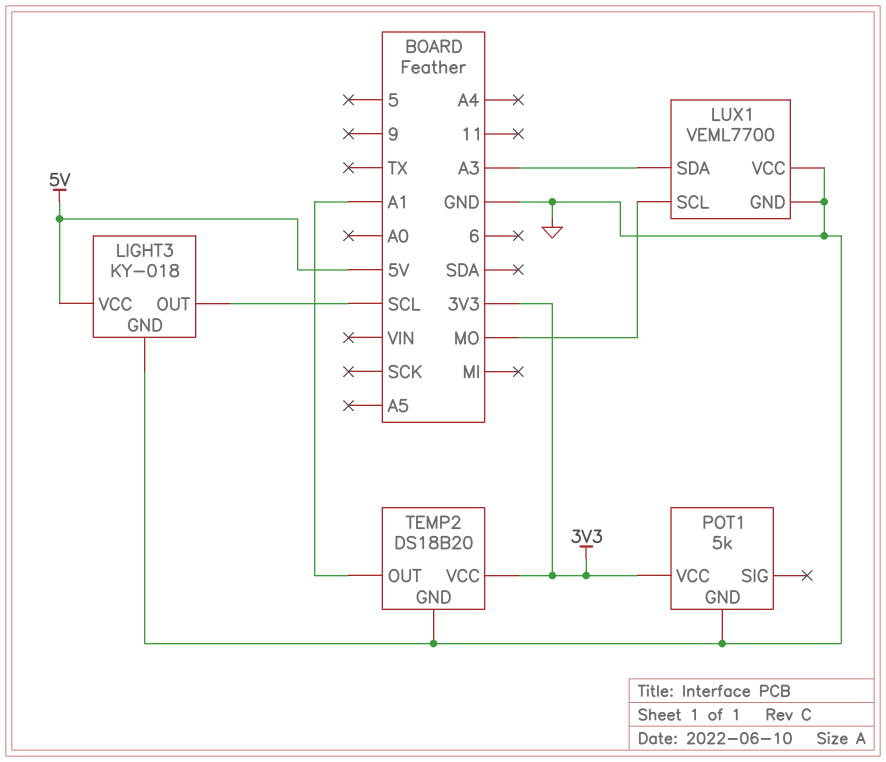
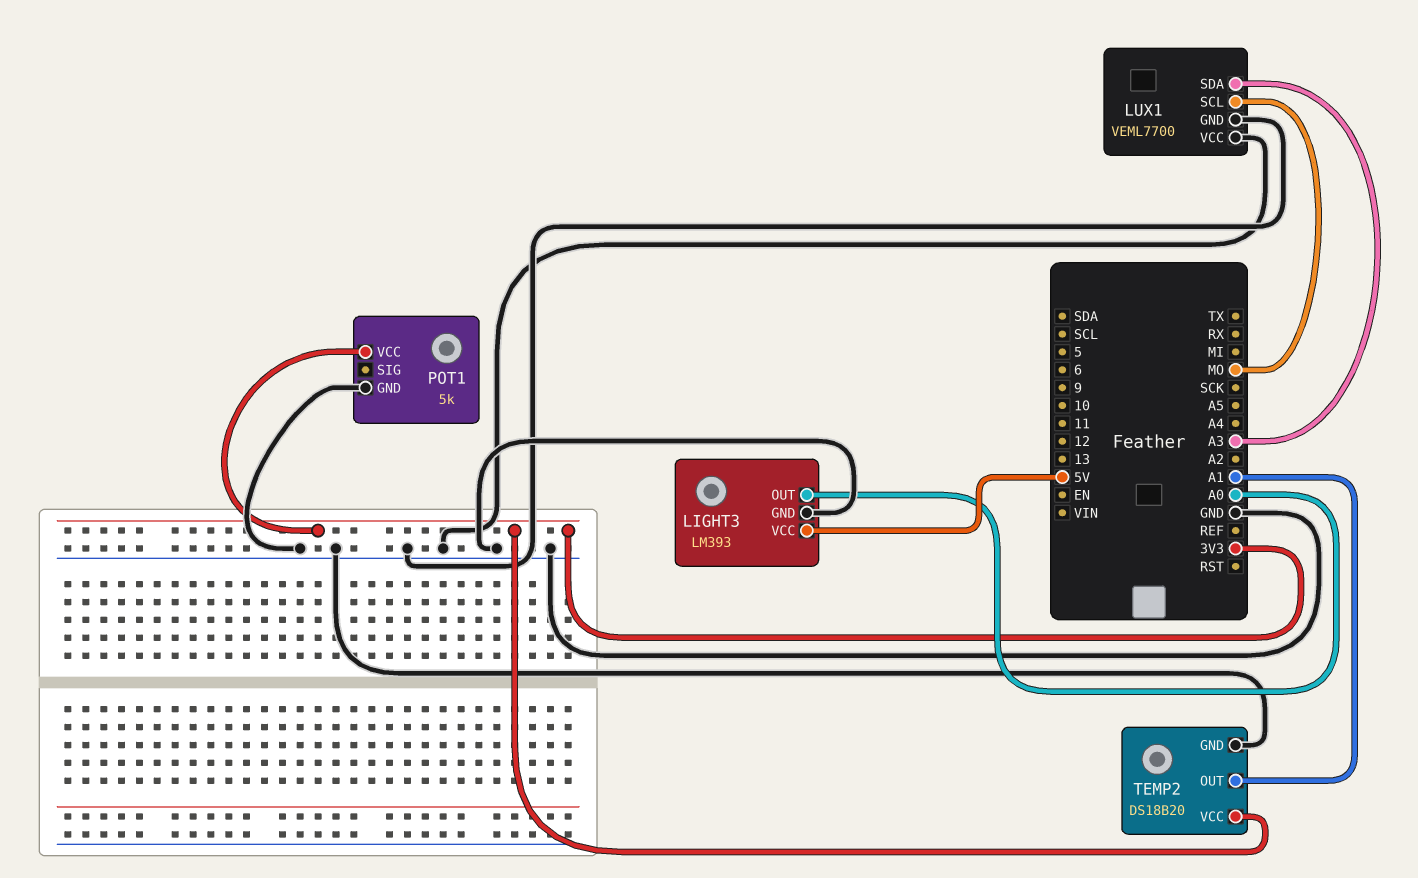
LIGHT3: KY-018 -> LM393
LIGHT3 pin OUT: SCL -> A0

